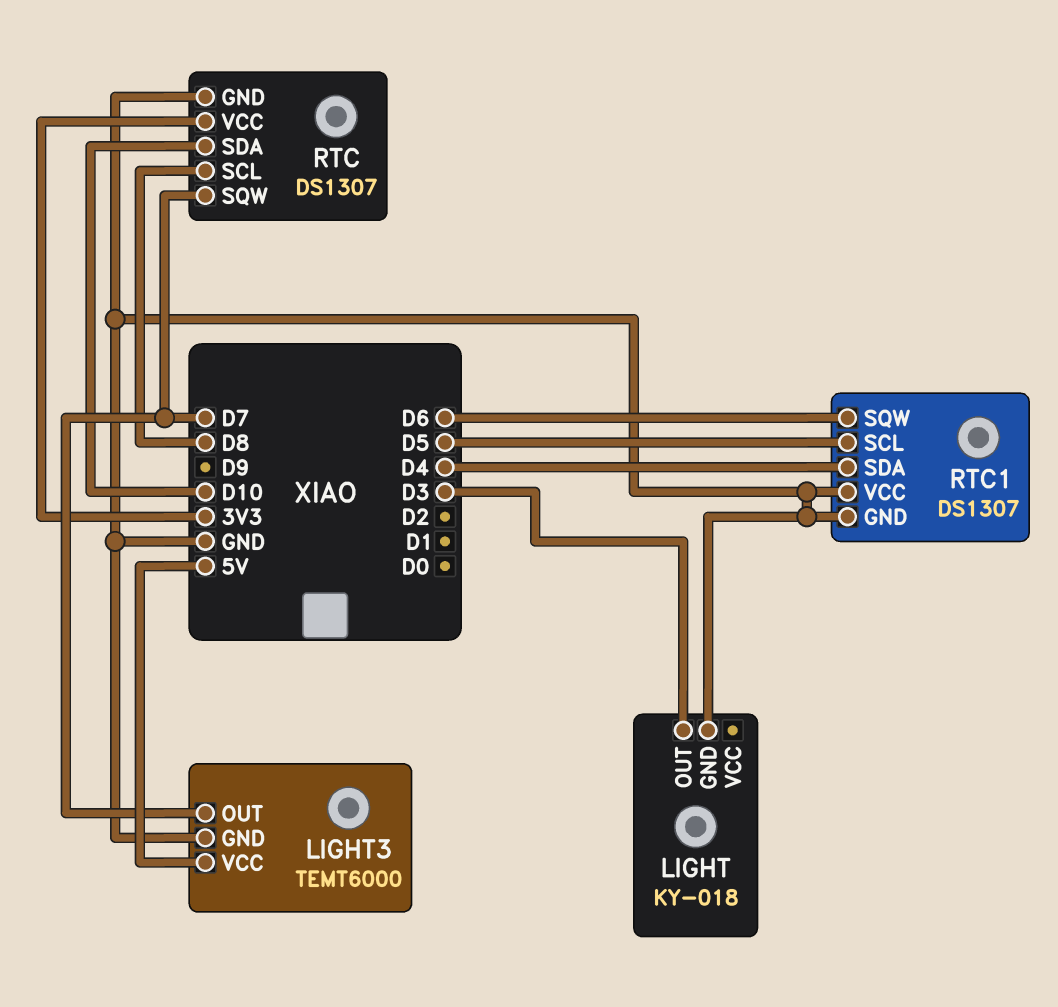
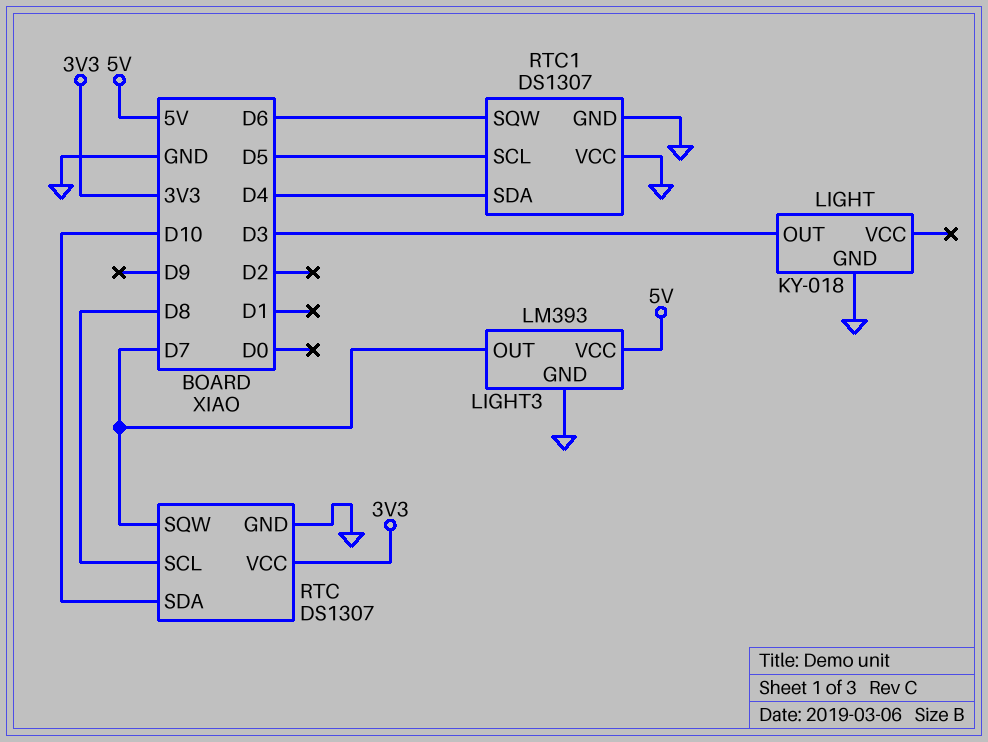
LIGHT3: TEMT6000 -> LM393

